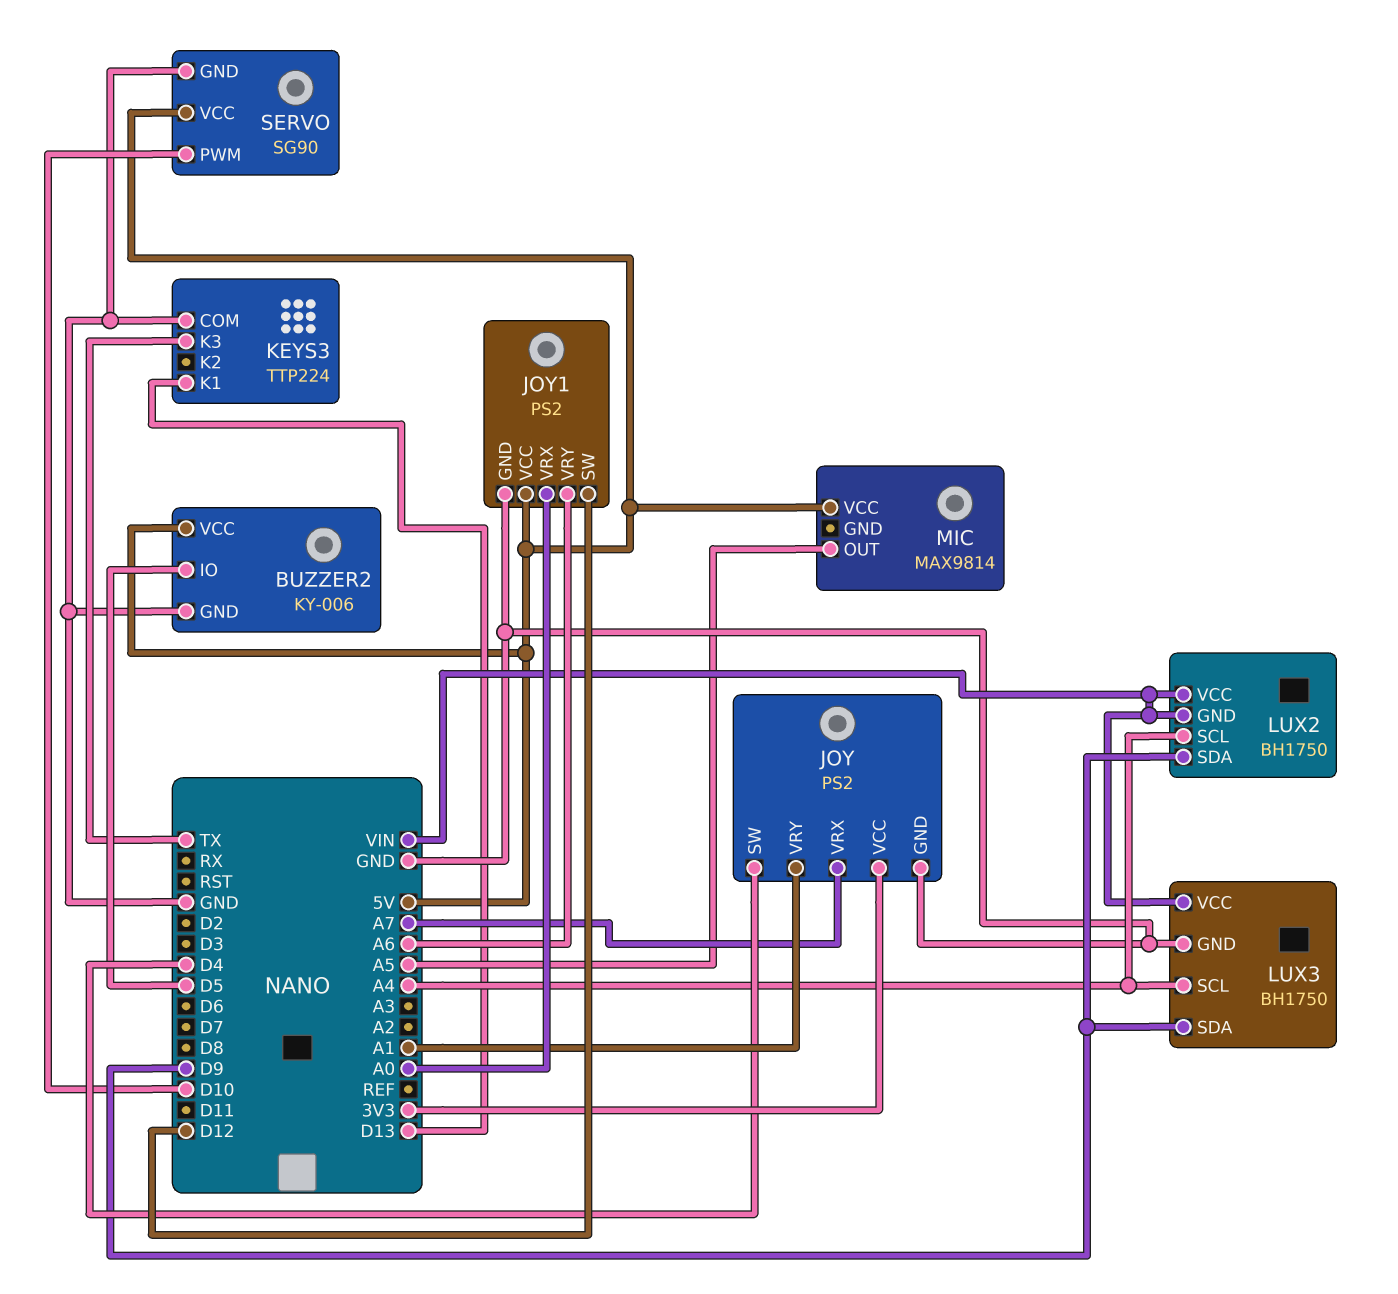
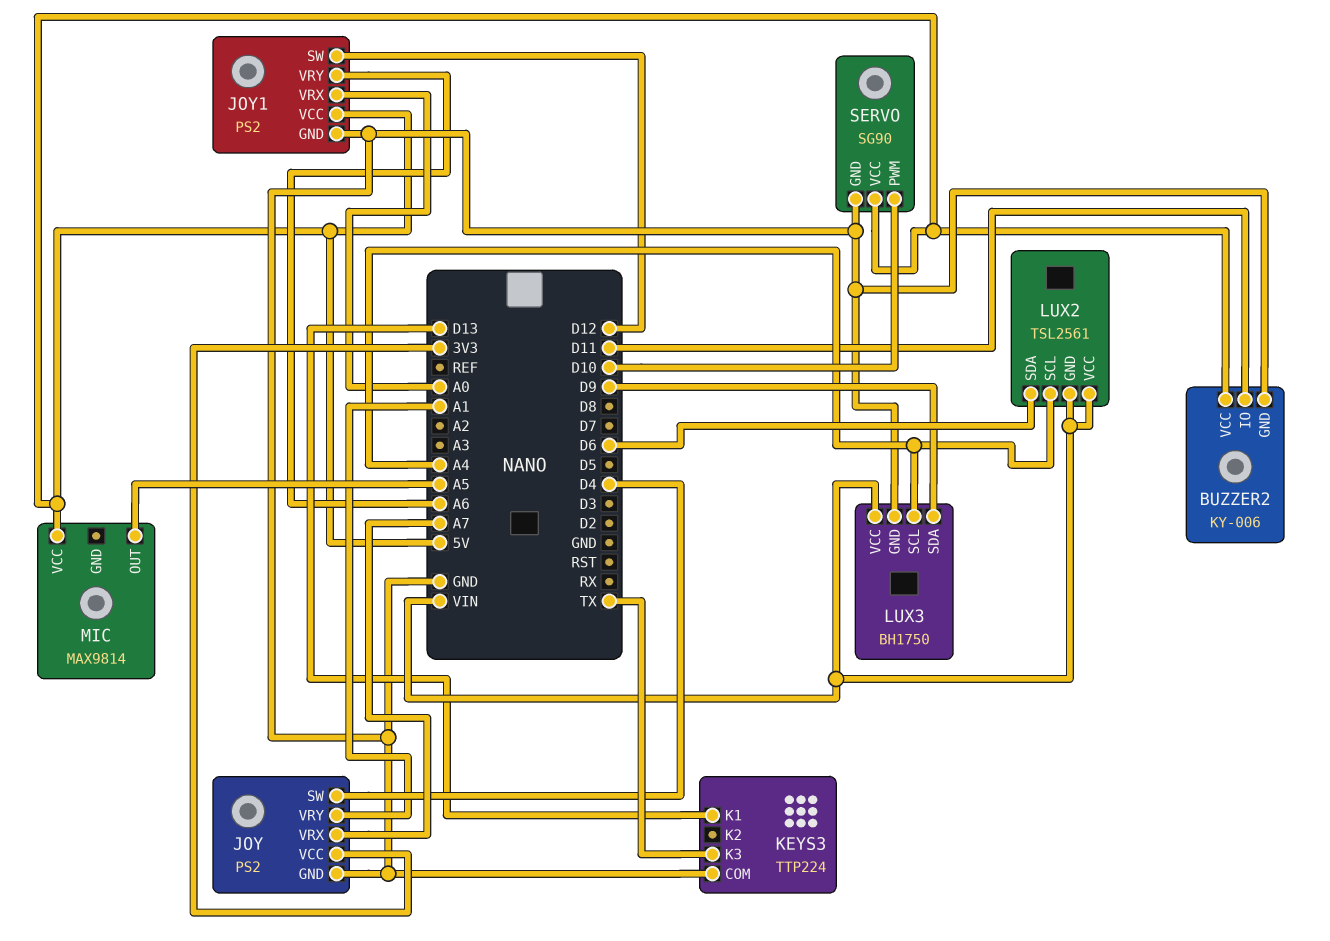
BUZZER2 pin IO: D5 -> D11
LUX2: BH1750 -> TSL2561
LUX2 pin SDA: D9 -> D6

